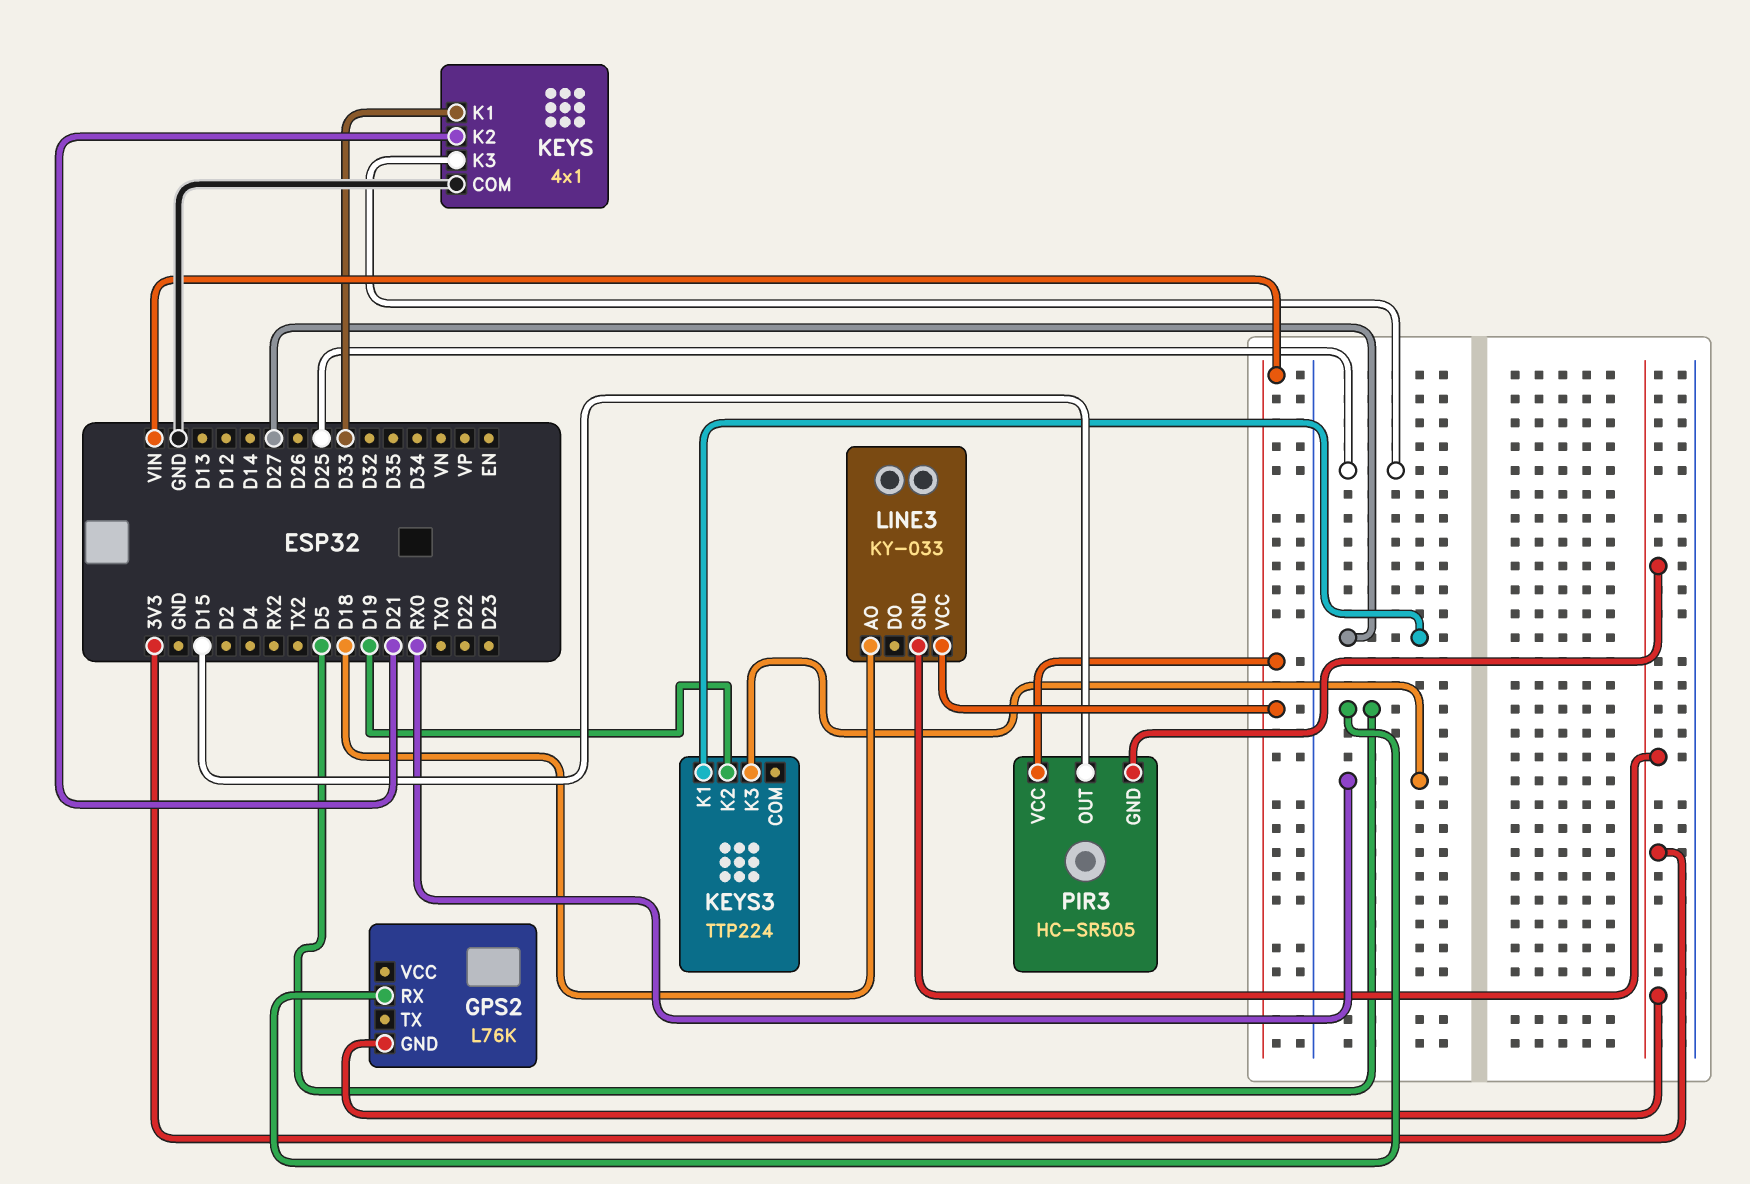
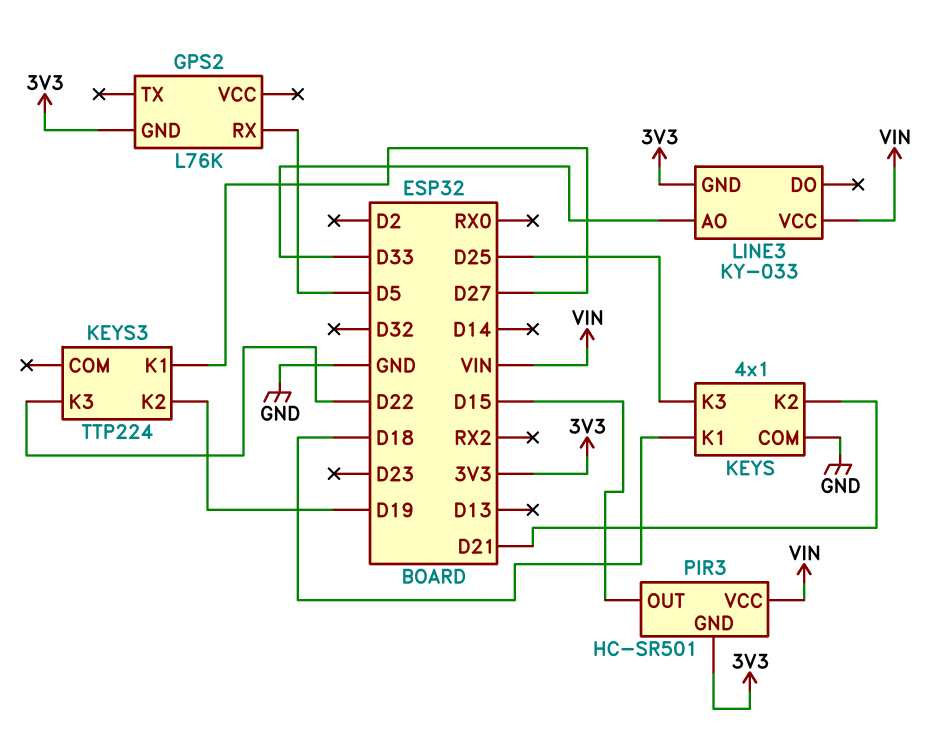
KEYS pin K1: D33 -> D18
KEYS3 pin K3: RX0 -> D22
LINE3 pin AO: D18 -> D33
PIR3: HC-SR505 -> HC-SR501

